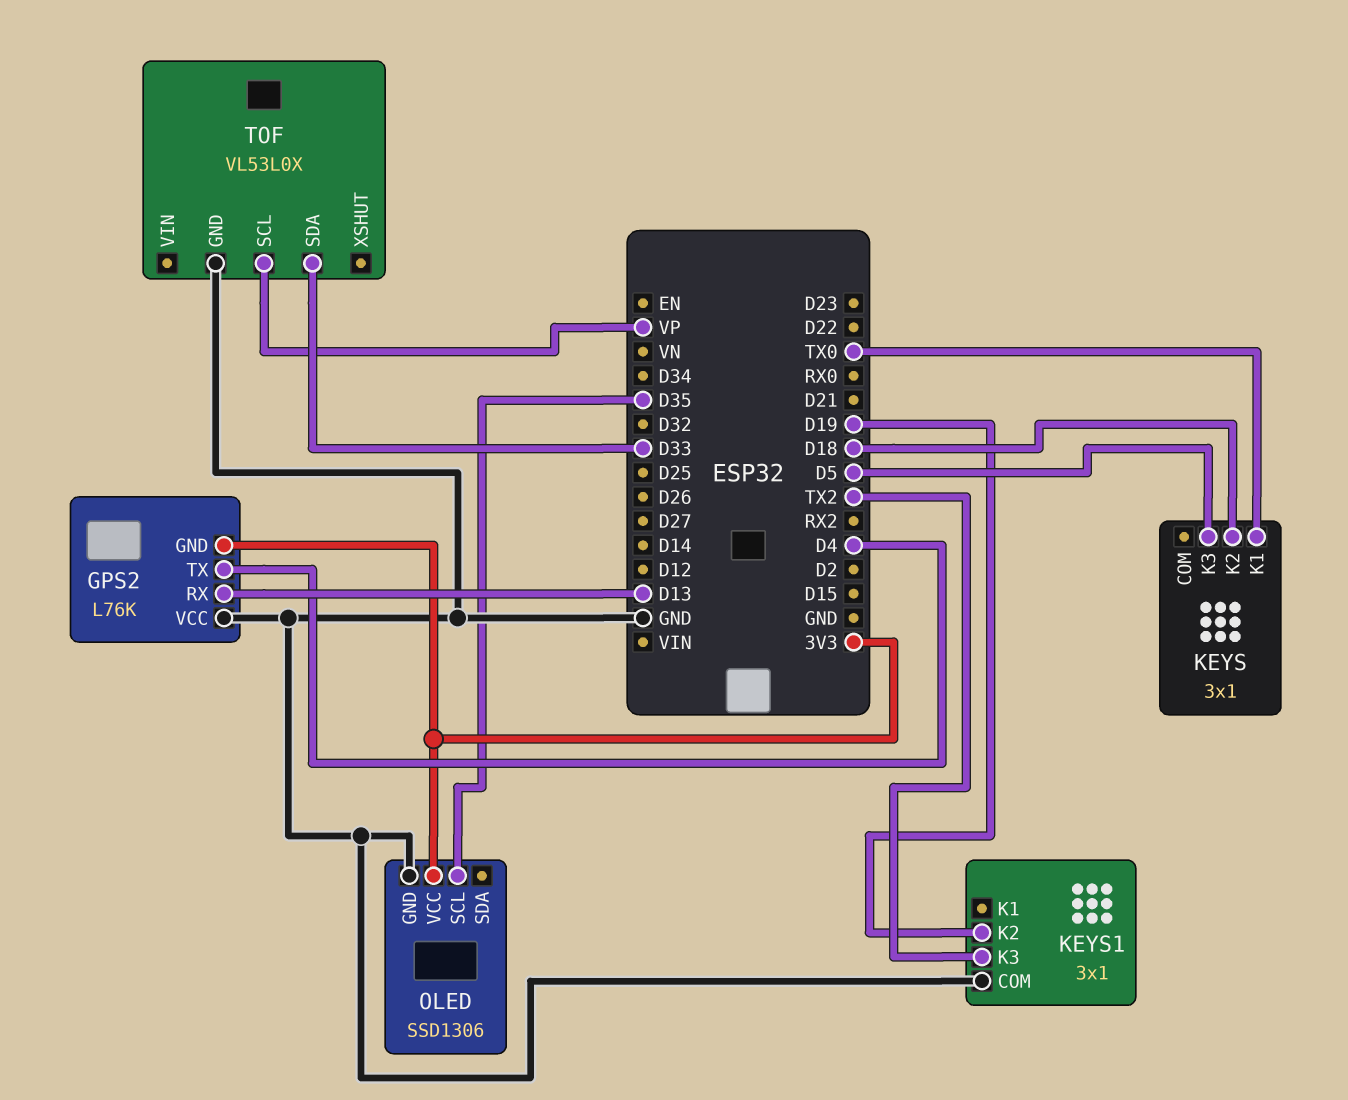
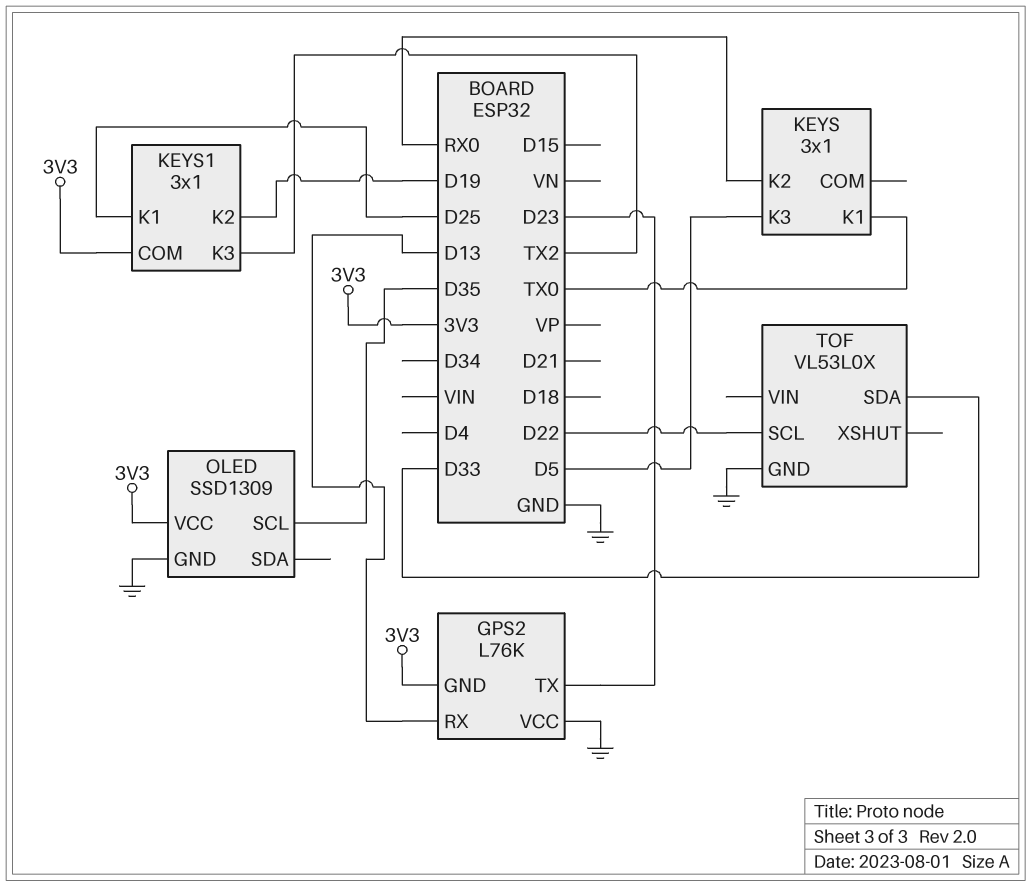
GPS2 pin TX: D4 -> D23
KEYS pin K2: D18 -> RX0
KEYS1 pin COM: GND -> 3V3
KEYS1 pin K1: none -> D25
OLED: SSD1306 -> SSD1309
TOF pin SCL: VP -> D22

